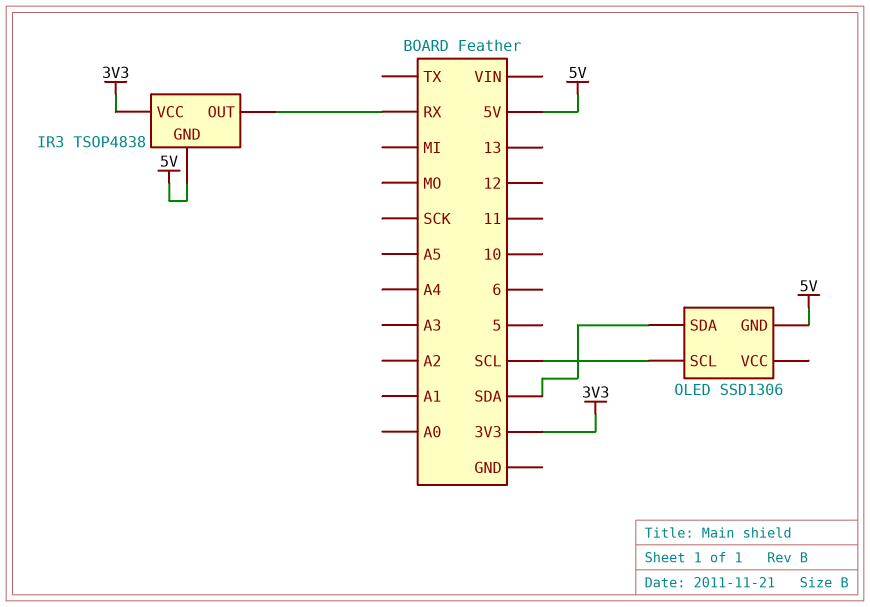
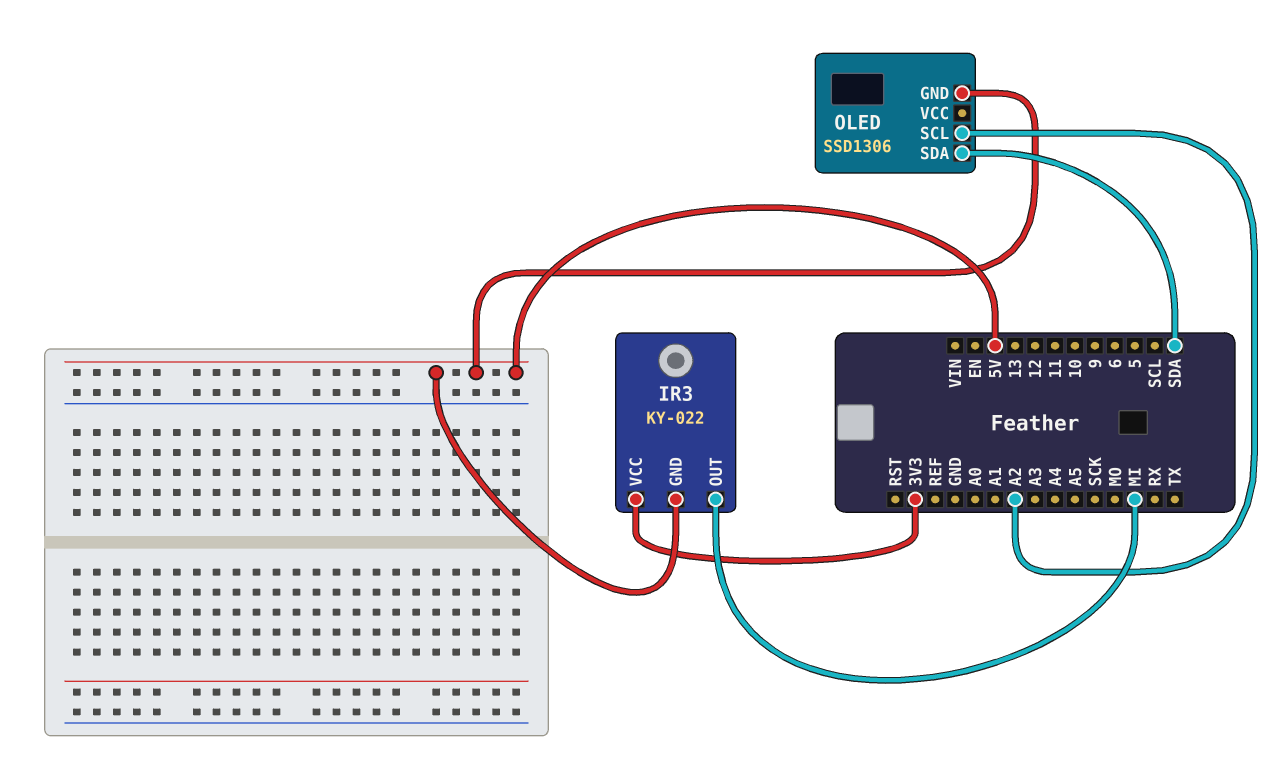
IR3: TSOP4838 -> KY-022
IR3 pin OUT: RX -> MI
OLED pin SCL: SCL -> A2

